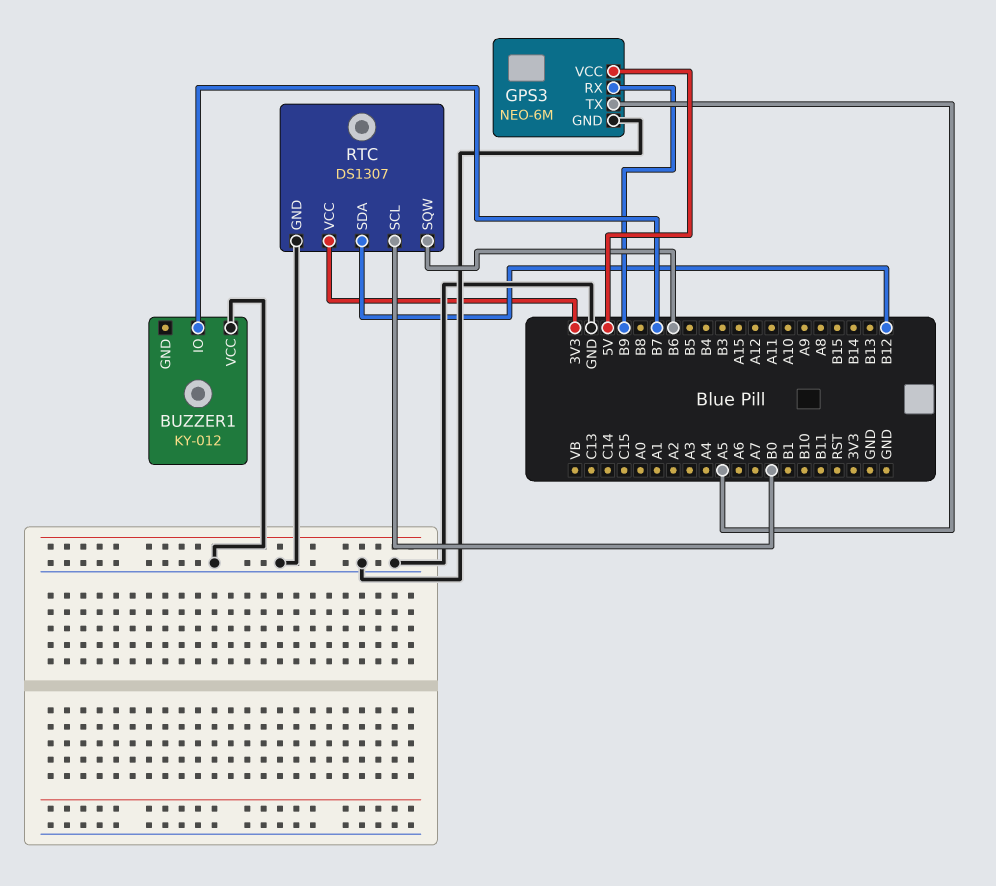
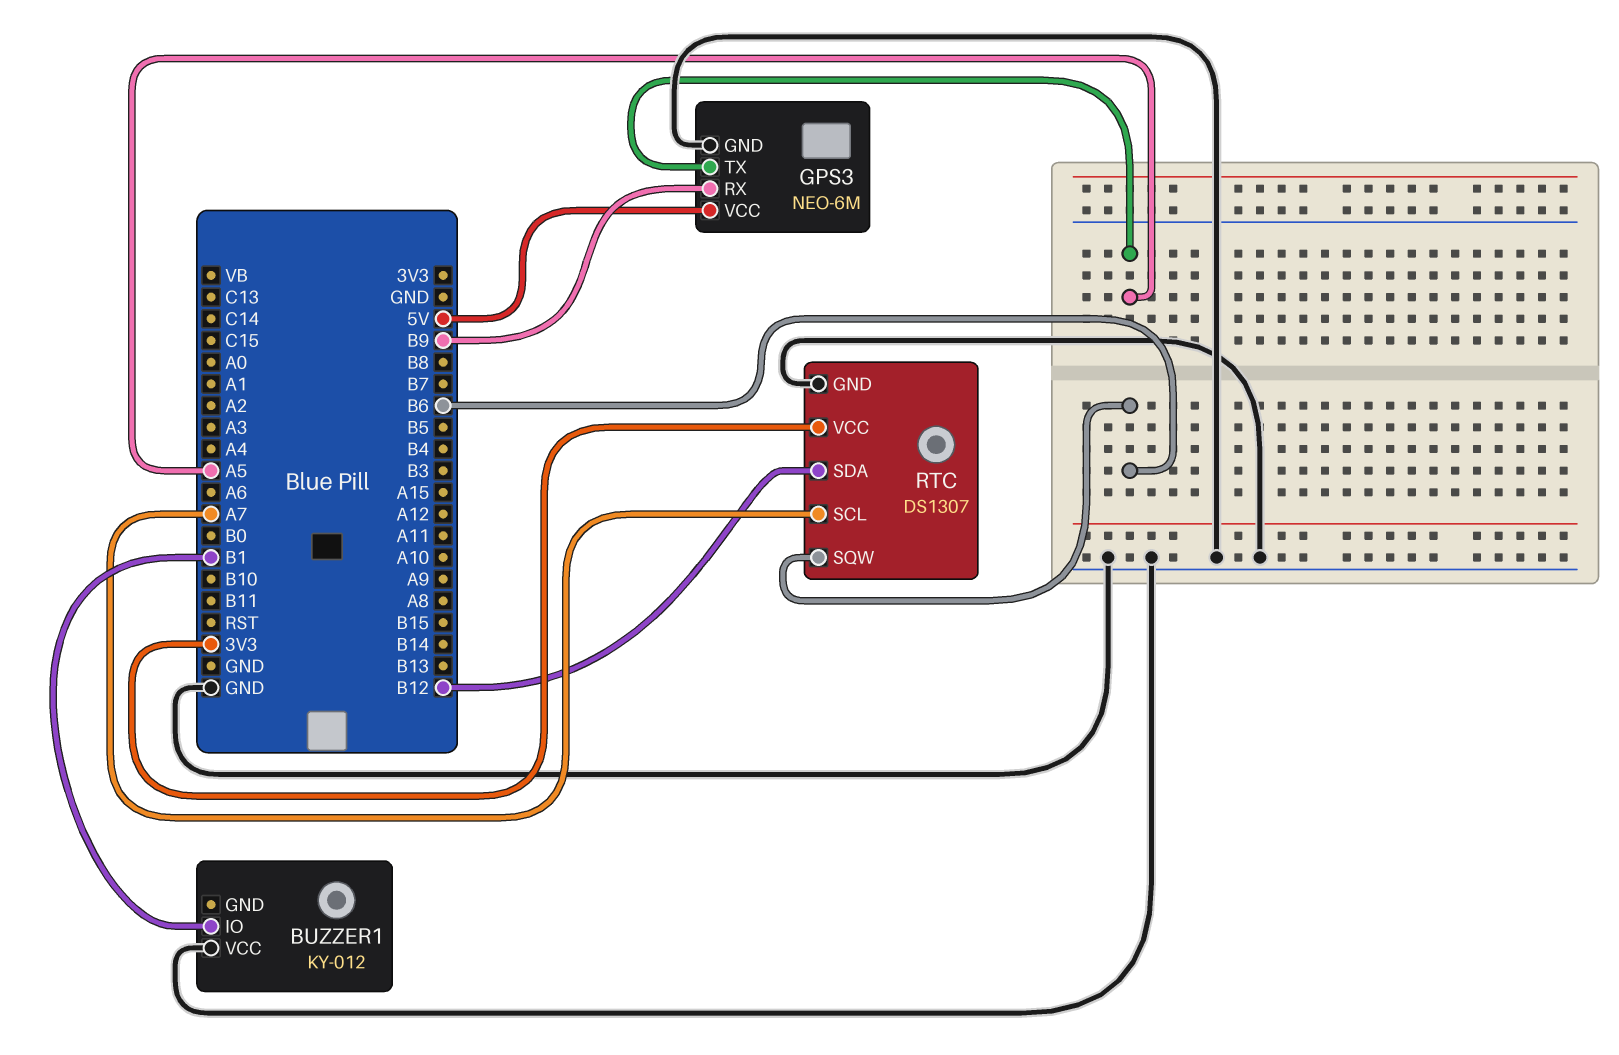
BUZZER1 pin IO: B7 -> B1
RTC pin SCL: B0 -> A7

